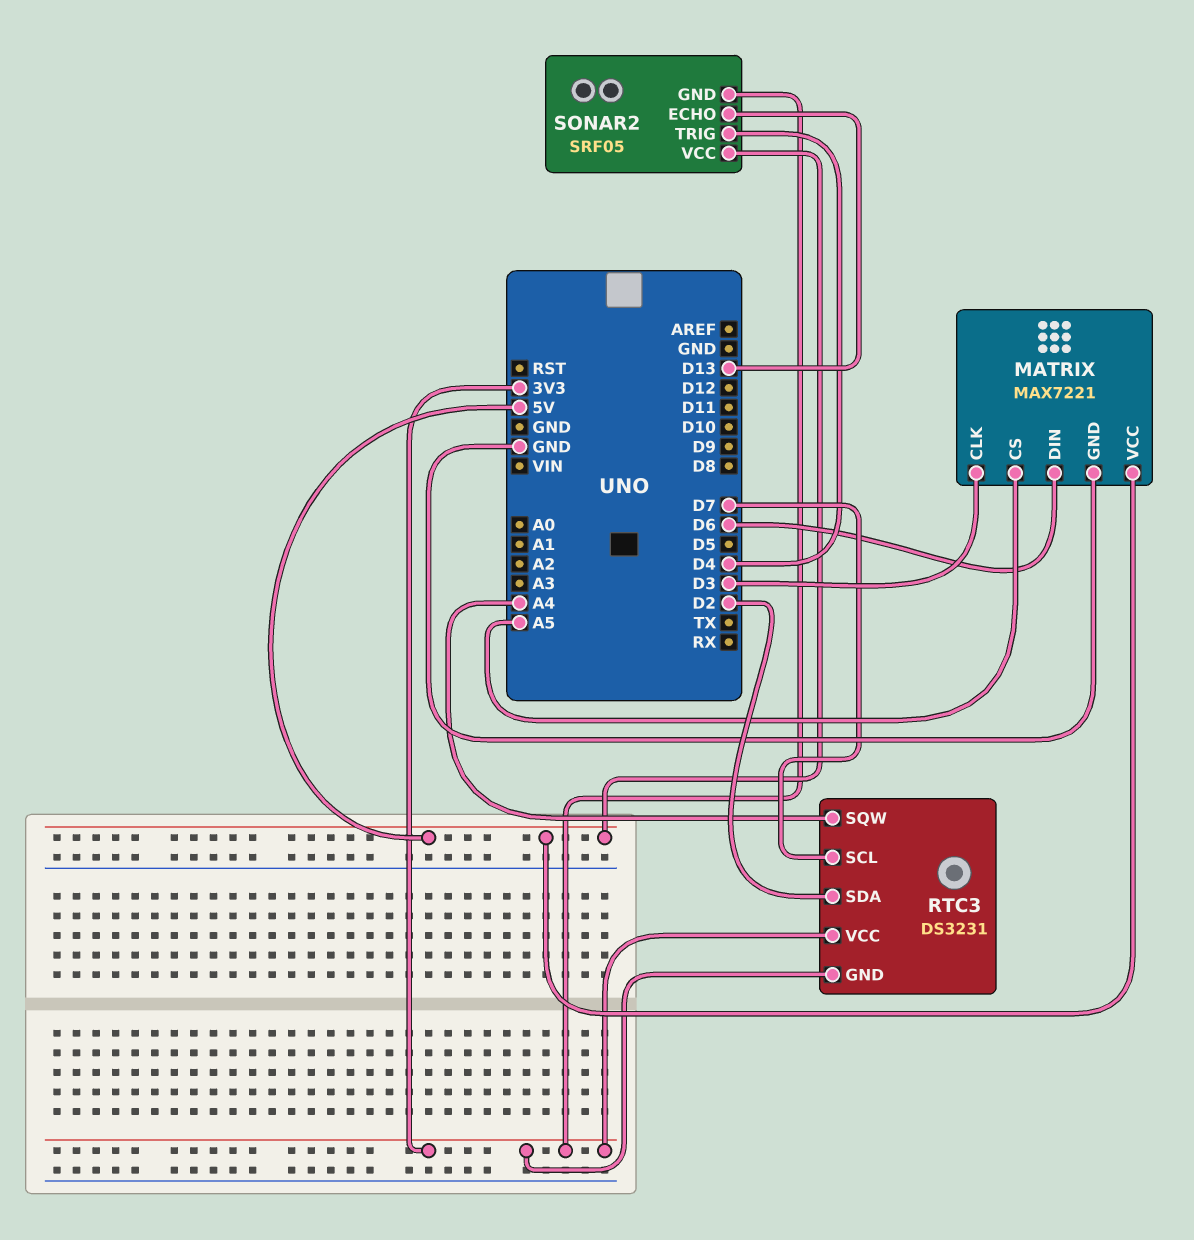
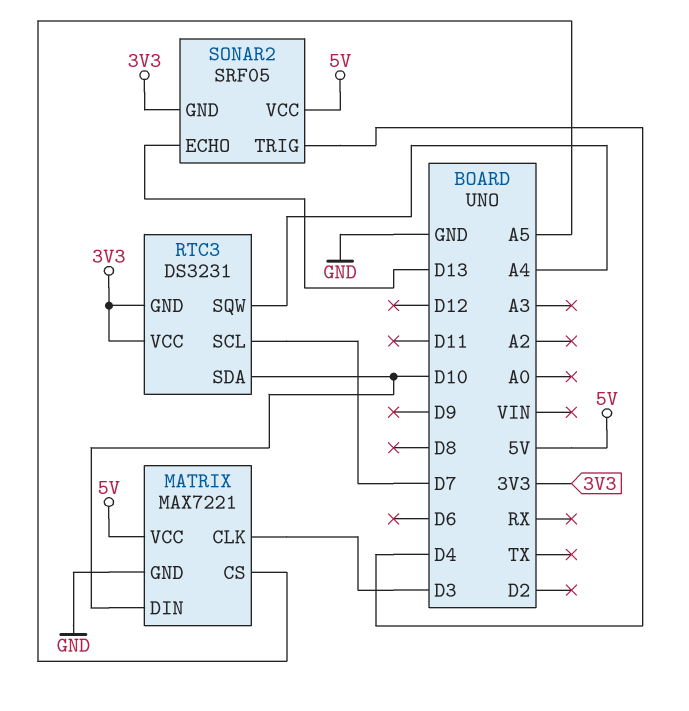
MATRIX pin DIN: D6 -> D10
RTC3 pin SDA: D2 -> D10

